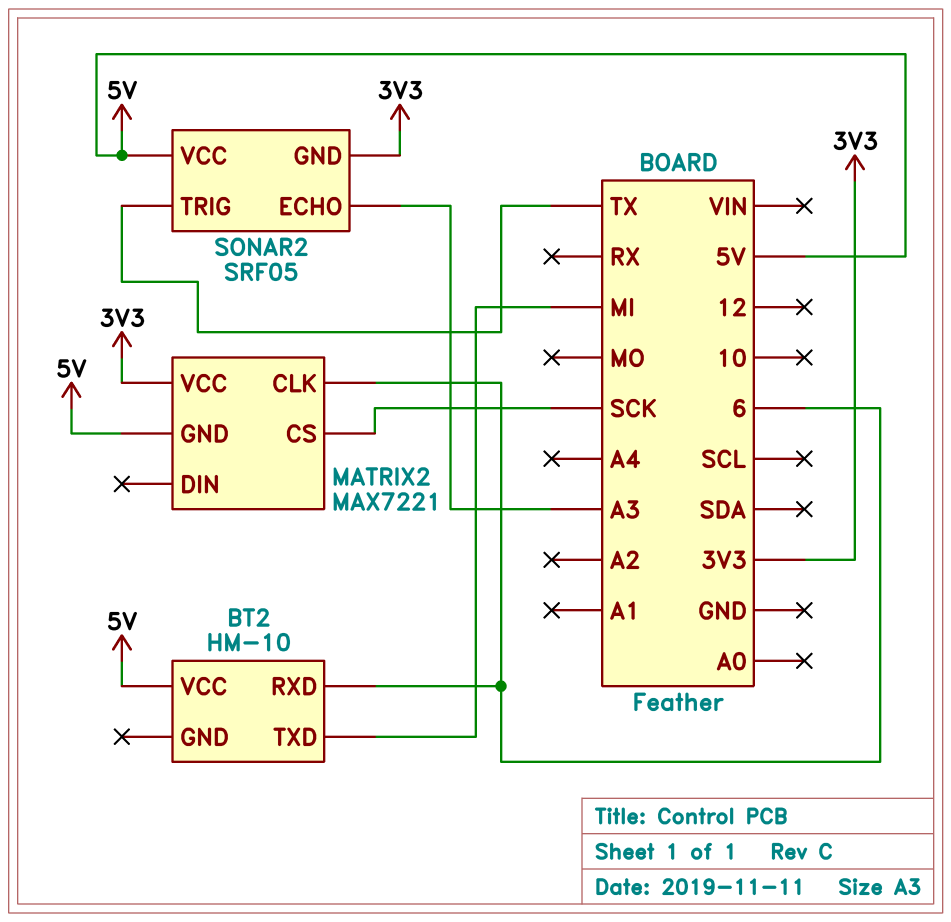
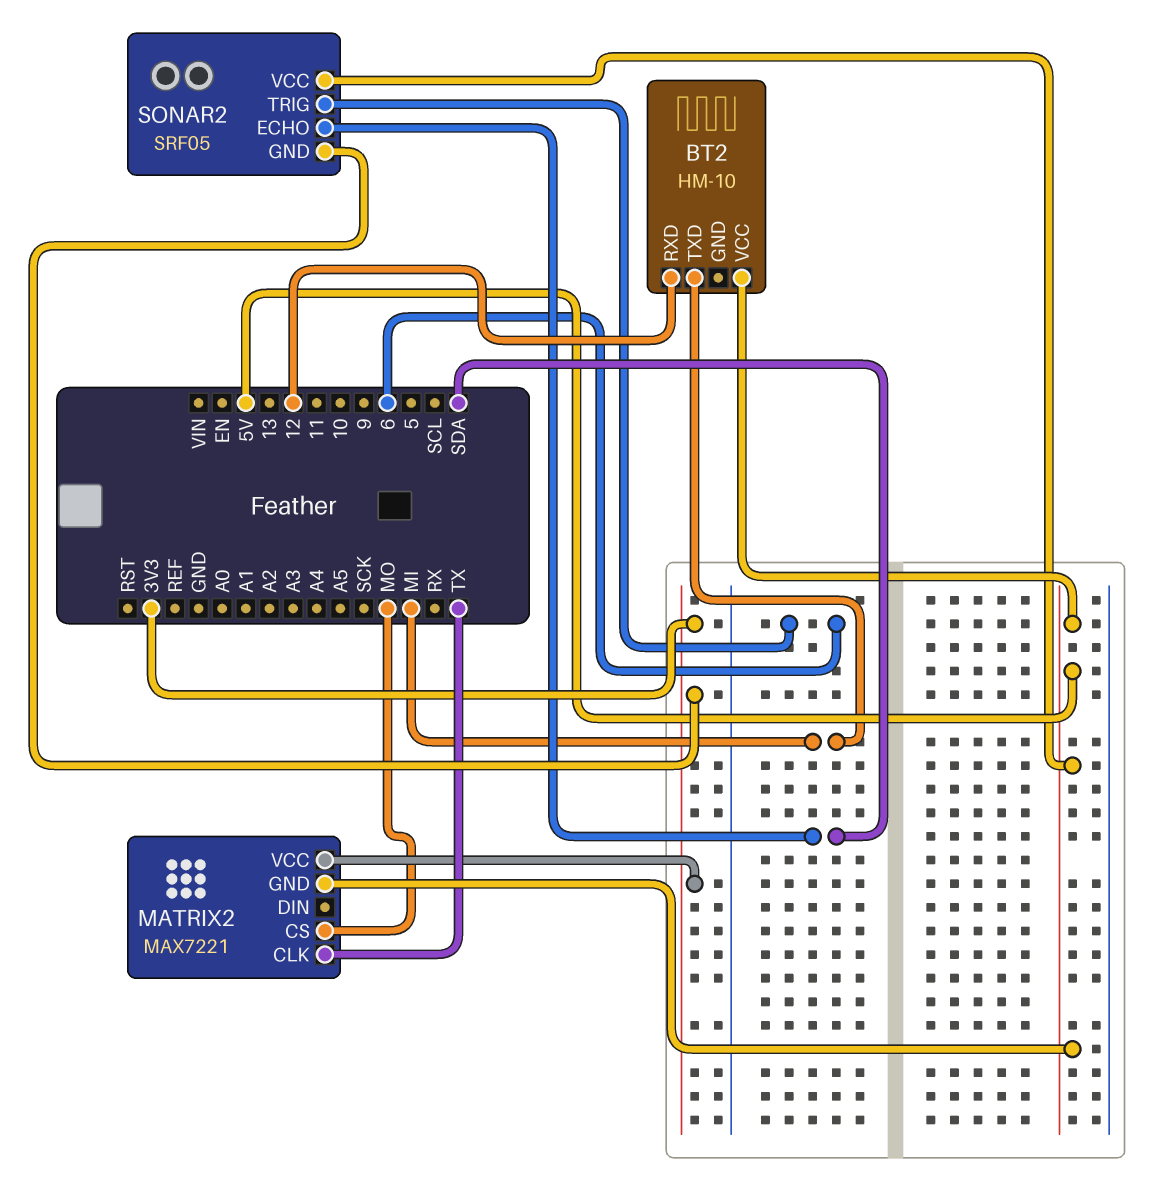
BT2 pin RXD: 6 -> 12
MATRIX2 pin CLK: 6 -> TX
MATRIX2 pin CS: SCK -> MO
SONAR2 pin ECHO: A3 -> SDA
SONAR2 pin TRIG: TX -> 6

